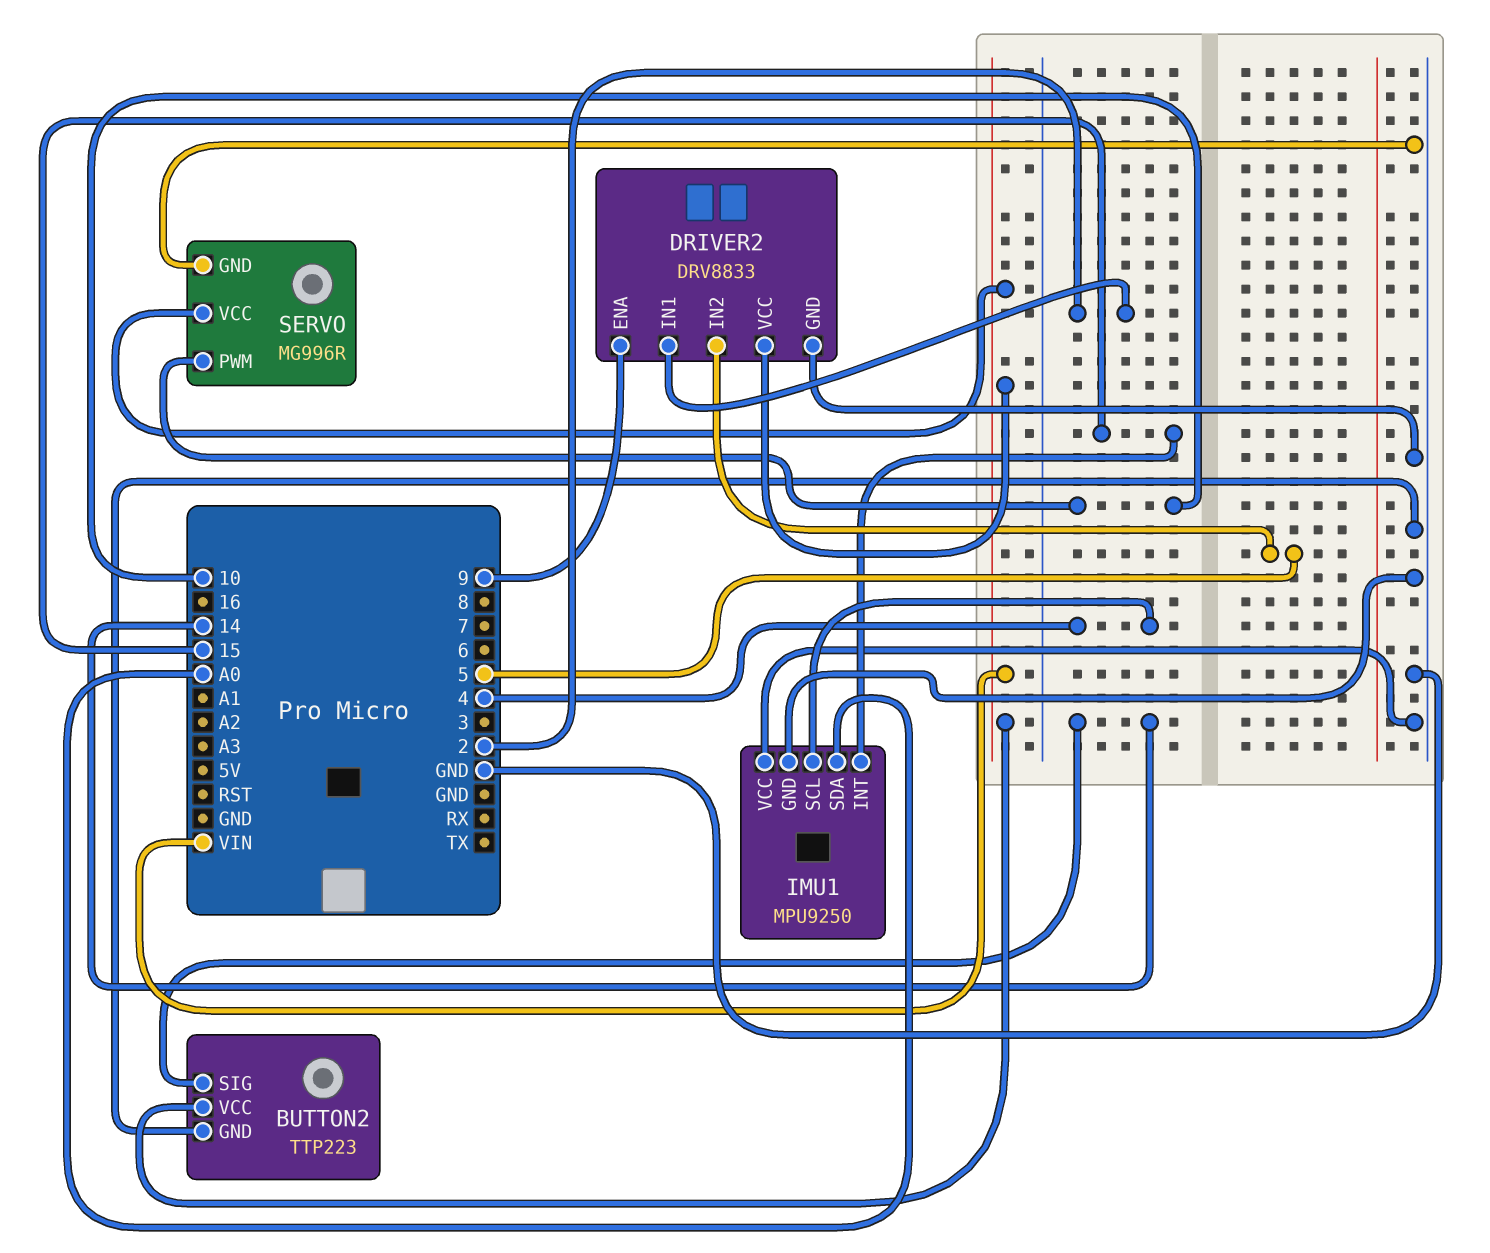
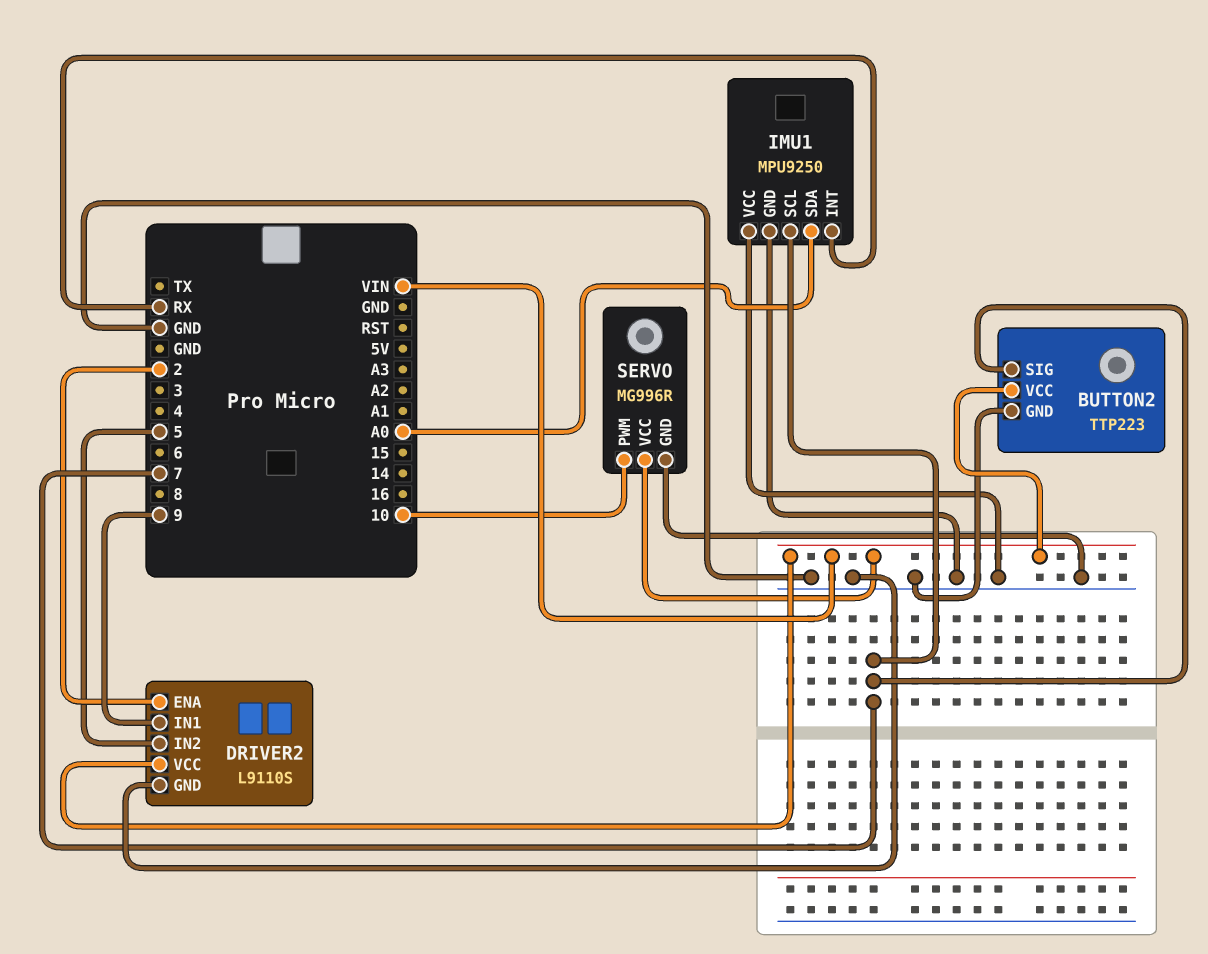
BUTTON2 pin SIG: 14 -> 7
DRIVER2: DRV8833 -> L9110S
DRIVER2 pin ENA: 9 -> 2
DRIVER2 pin IN1: 2 -> 9
IMU1 pin INT: 15 -> RX
IMU1 pin SCL: 4 -> 7

